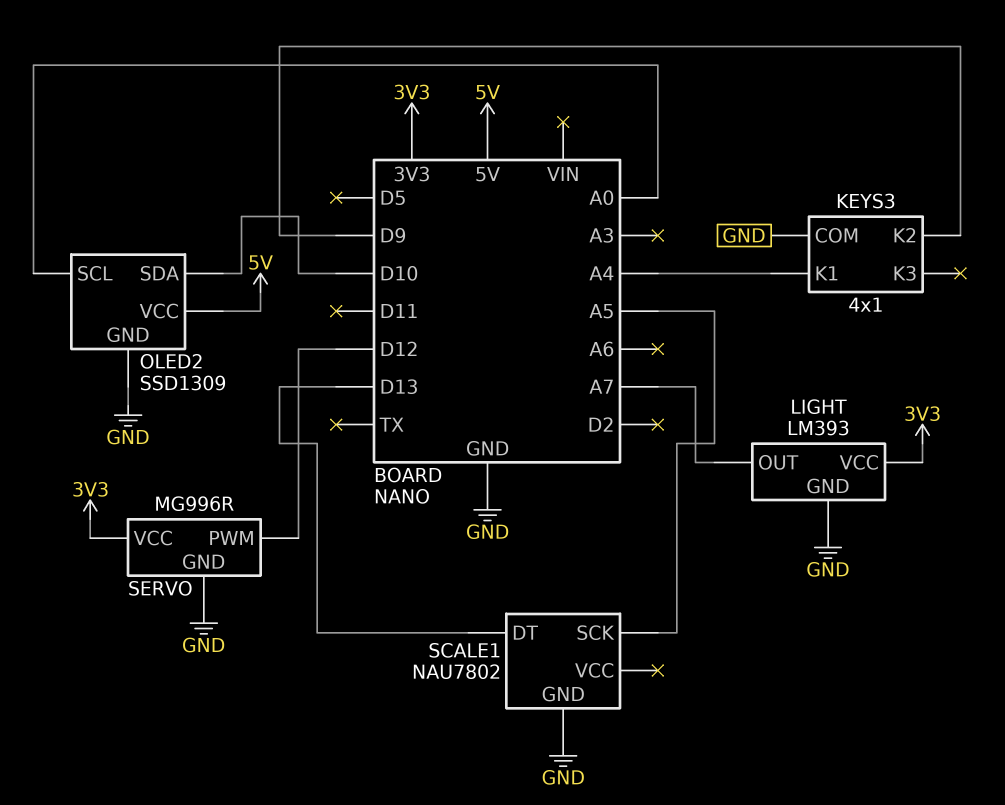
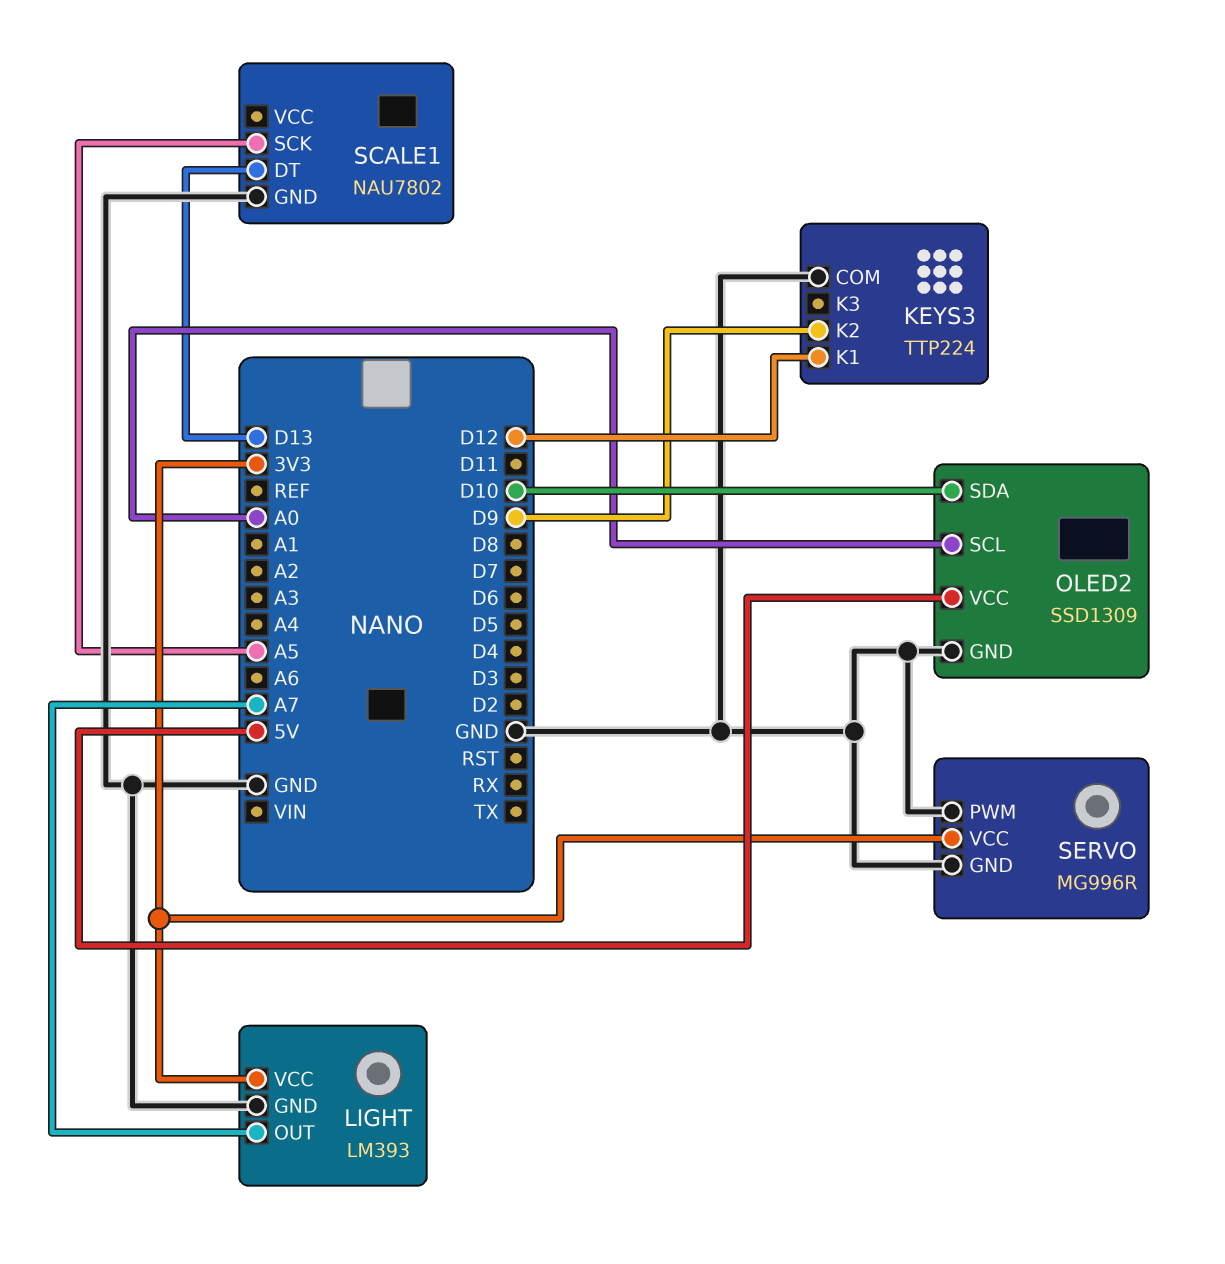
KEYS3: 4x1 -> TTP224
KEYS3 pin K1: A4 -> D12
SERVO pin PWM: D12 -> GND

